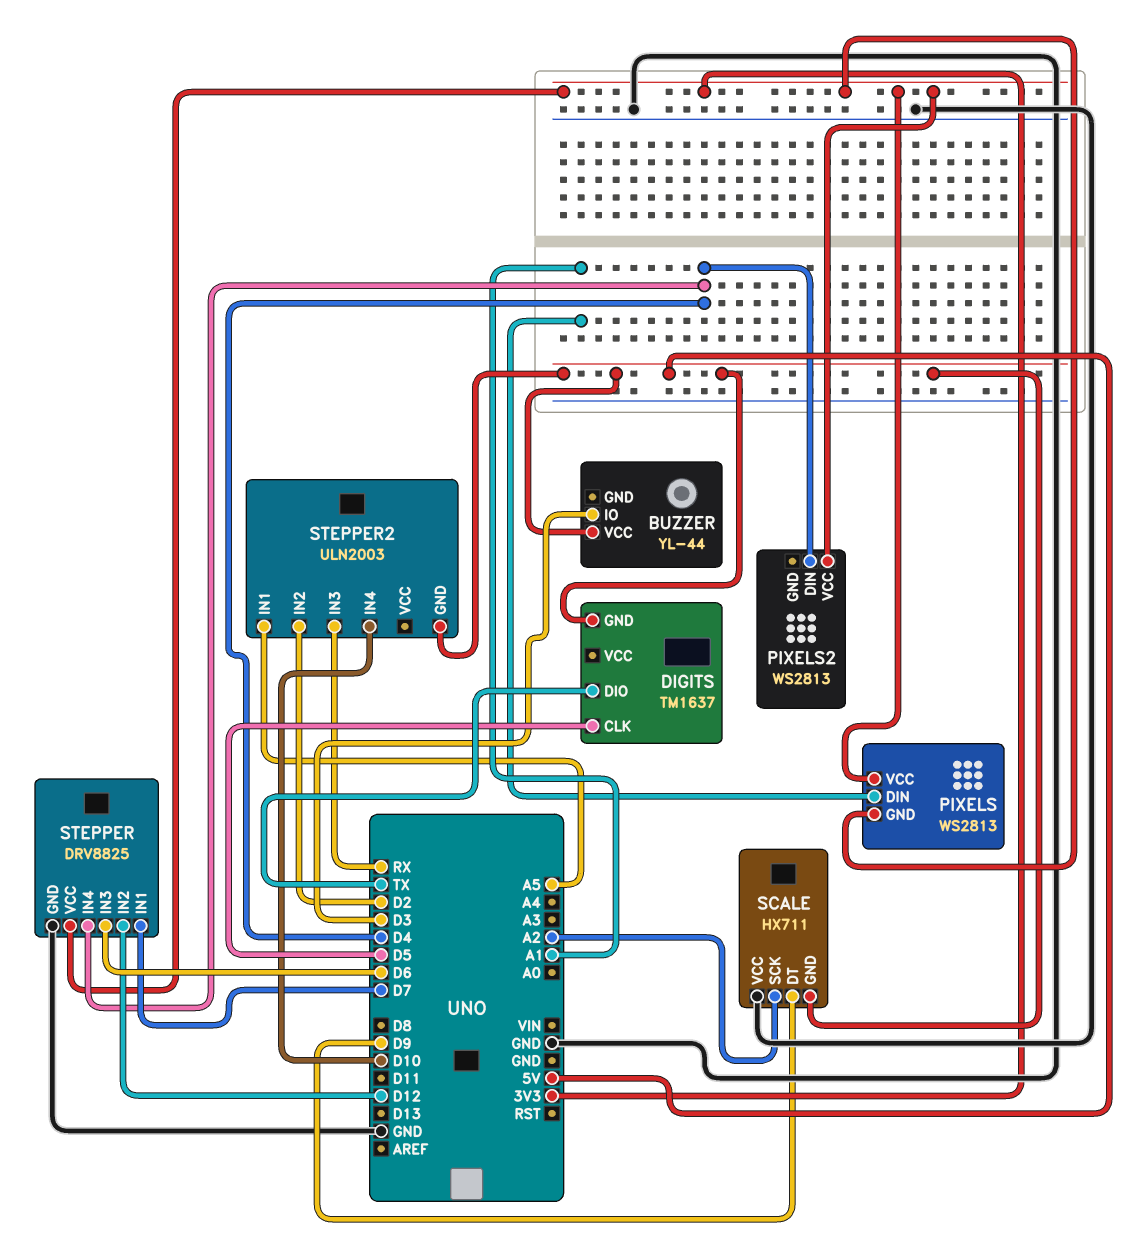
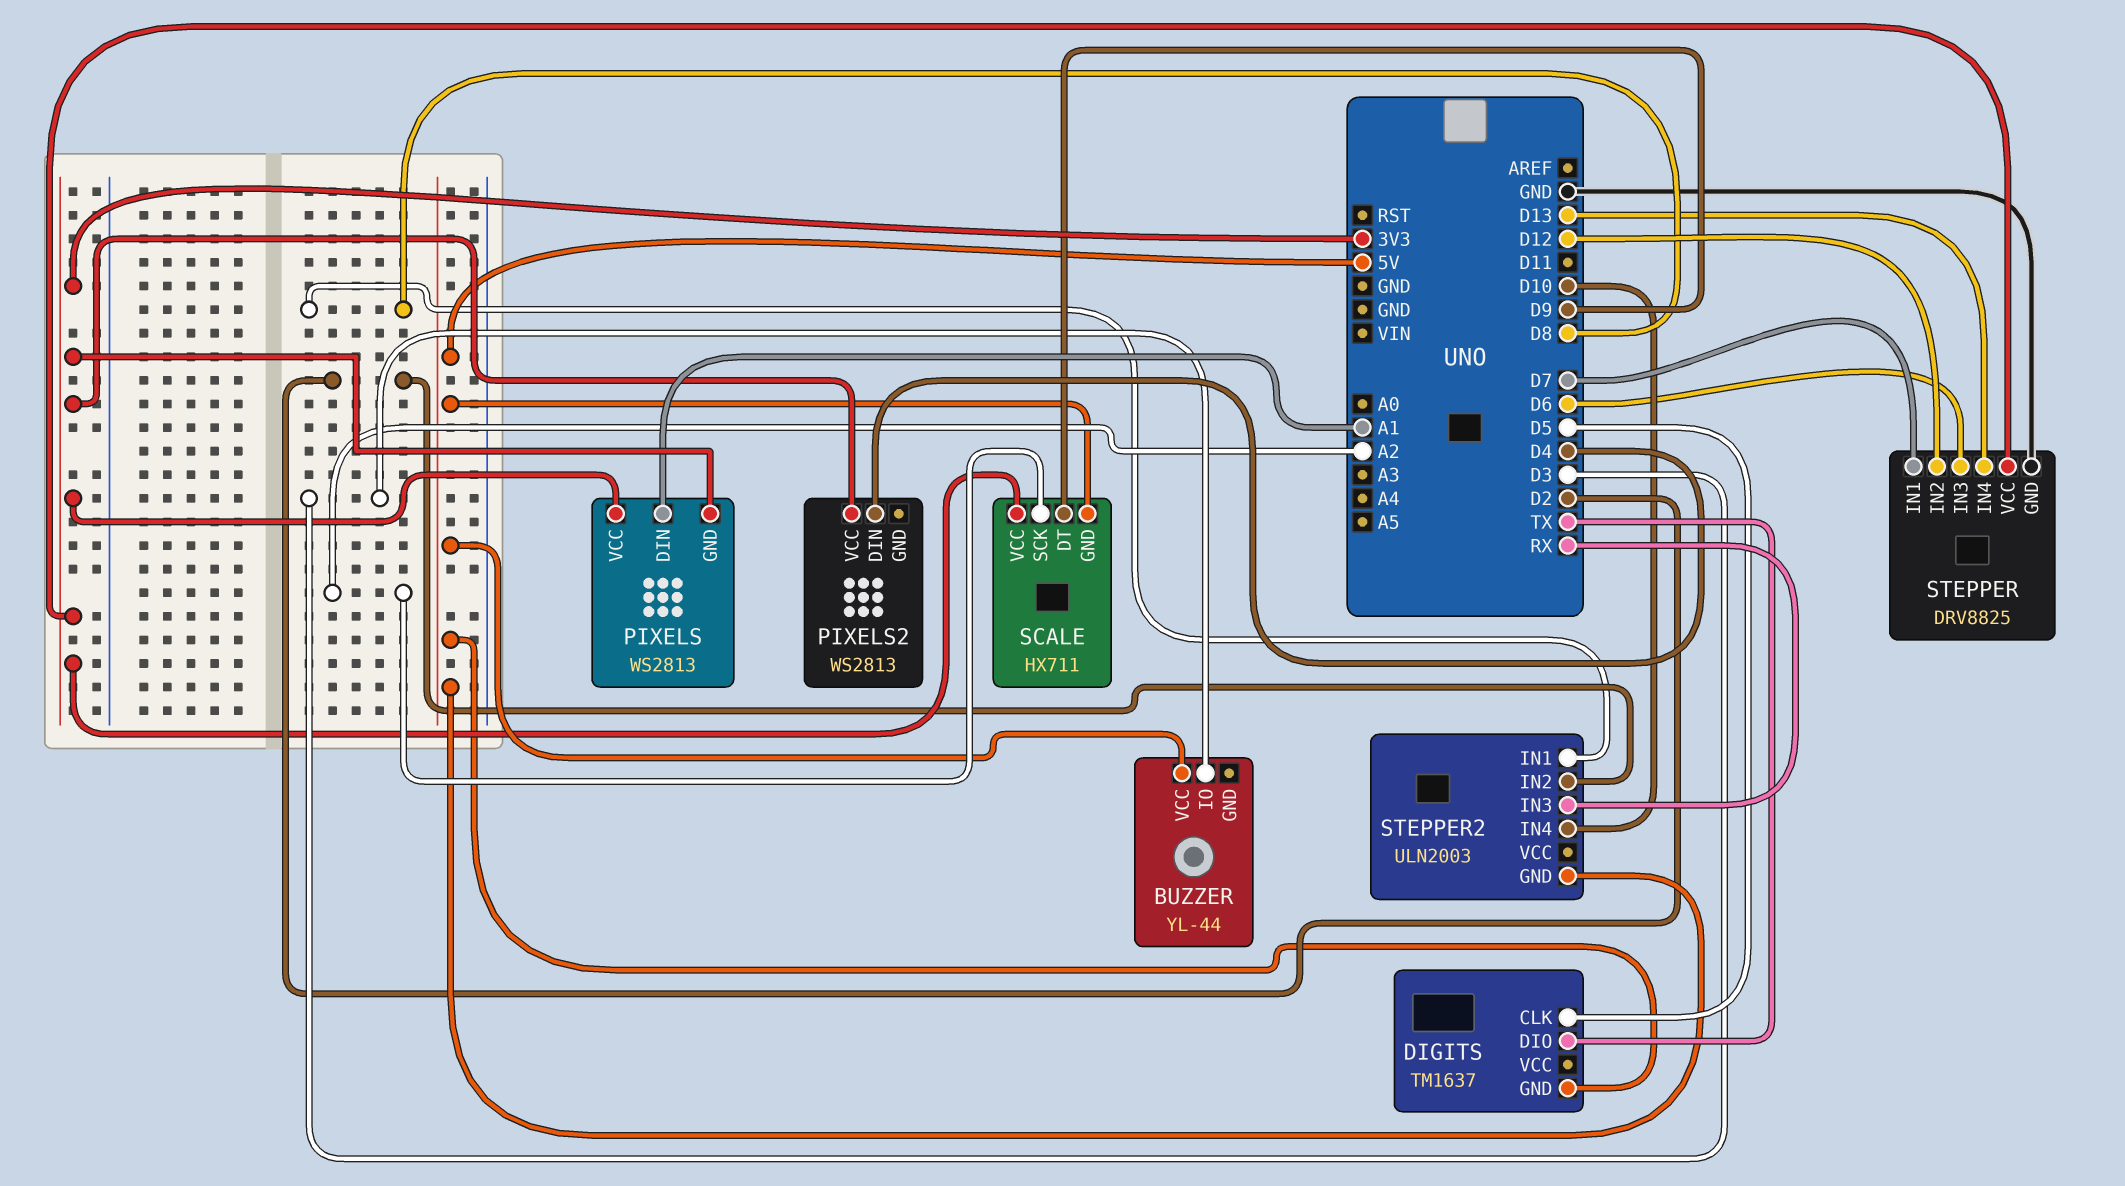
SCALE pin VCC: GND -> 3V3
STEPPER pin IN4: D4 -> D13
STEPPER2 pin IN1: A5 -> D8

